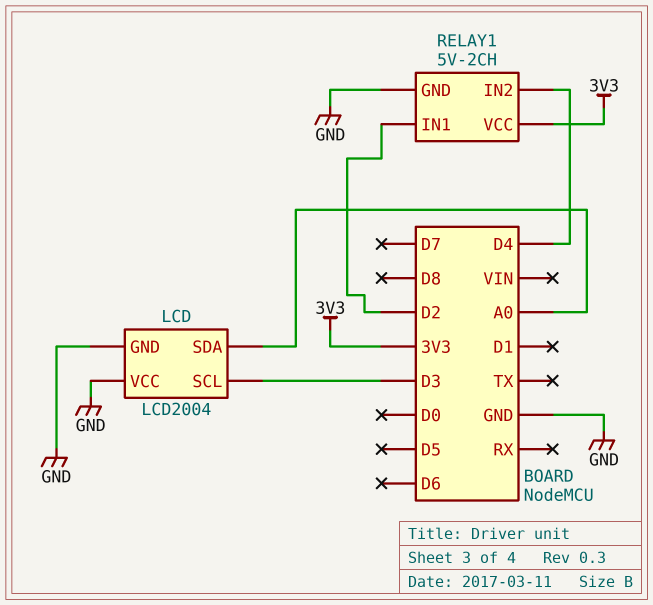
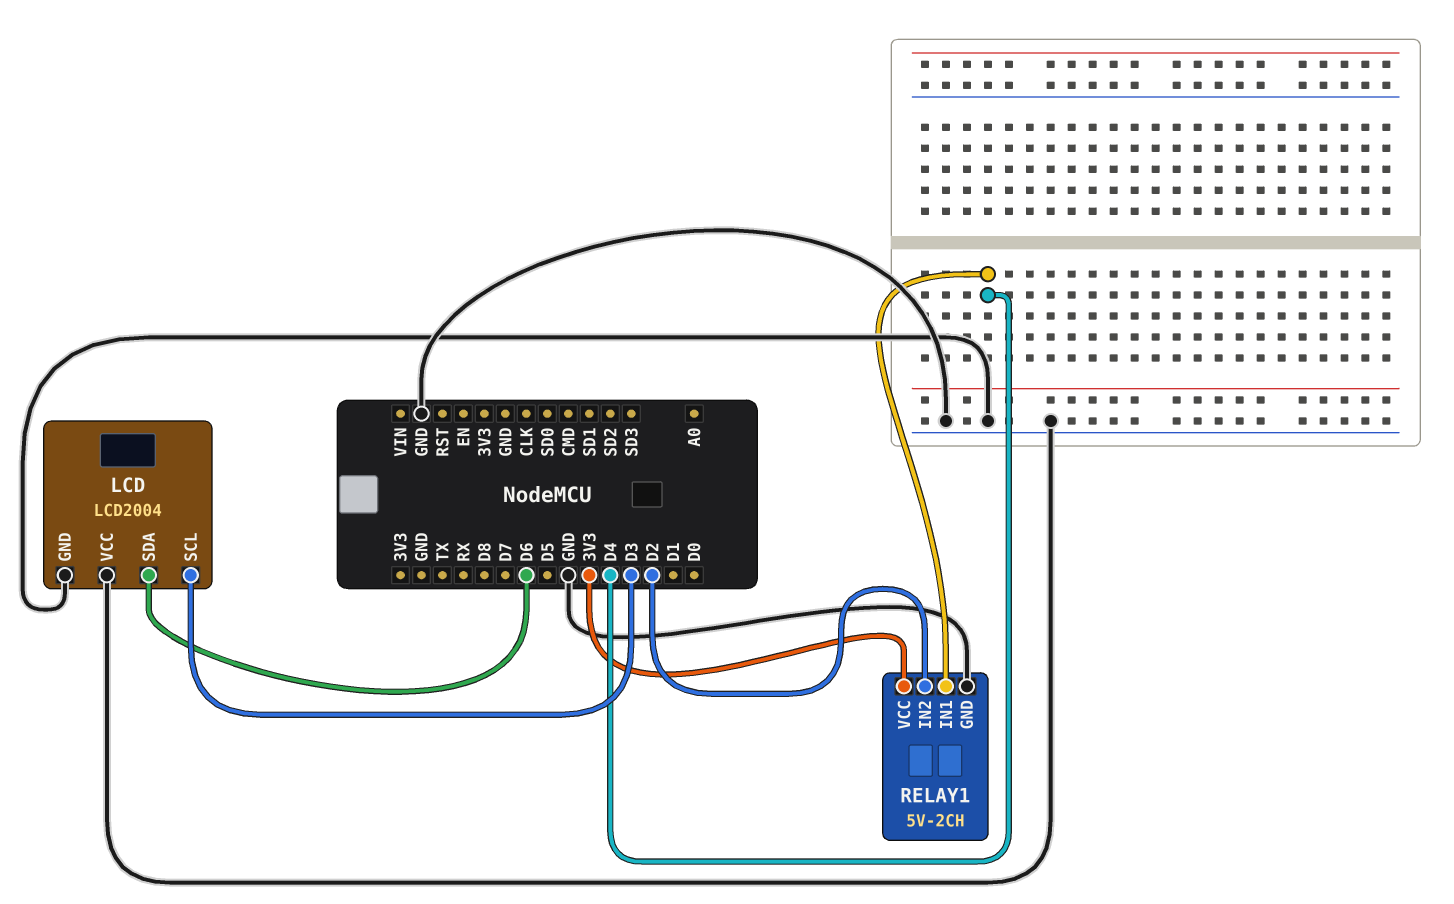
LCD pin SDA: A0 -> D6
RELAY1 pin IN1: D2 -> D4
RELAY1 pin IN2: D4 -> D2

